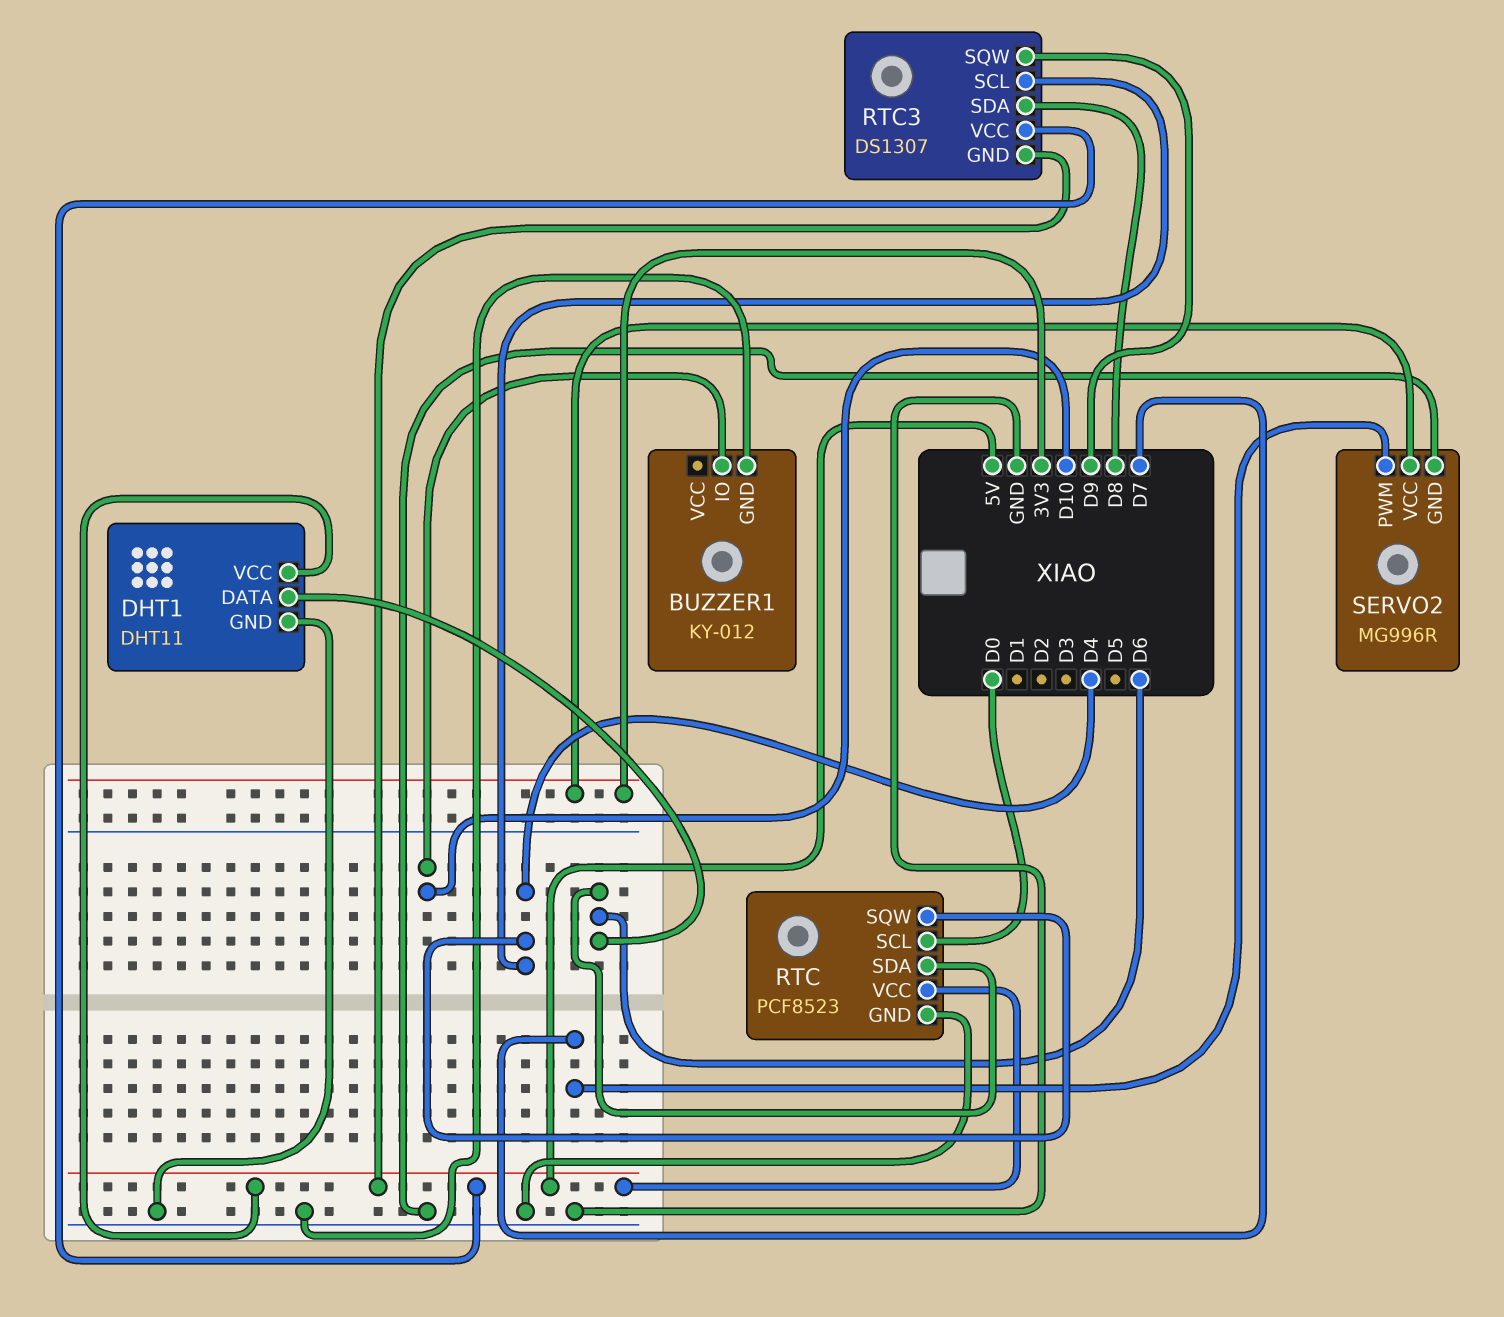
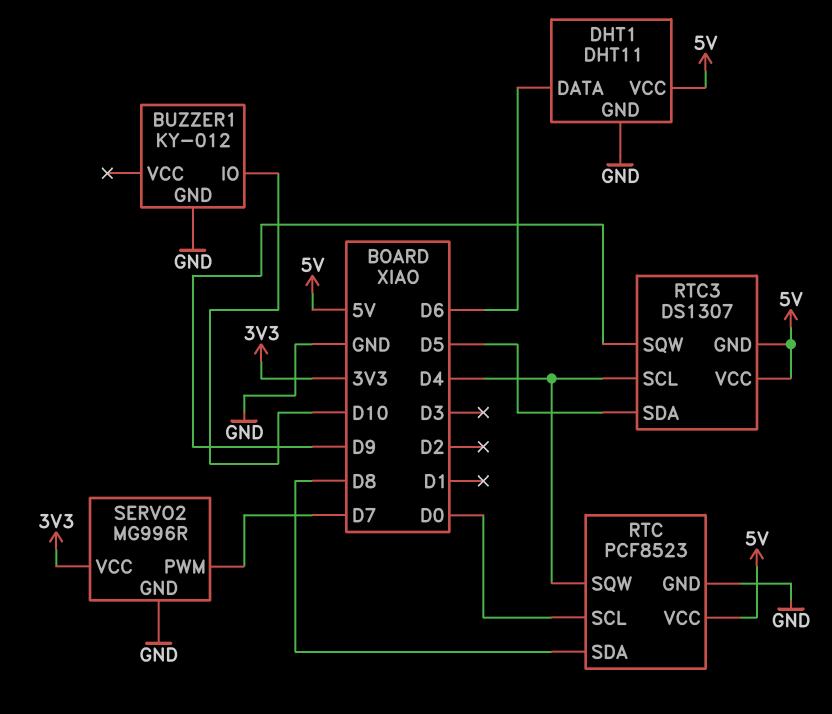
RTC pin SDA: D6 -> D8
RTC3 pin SDA: D8 -> D5

